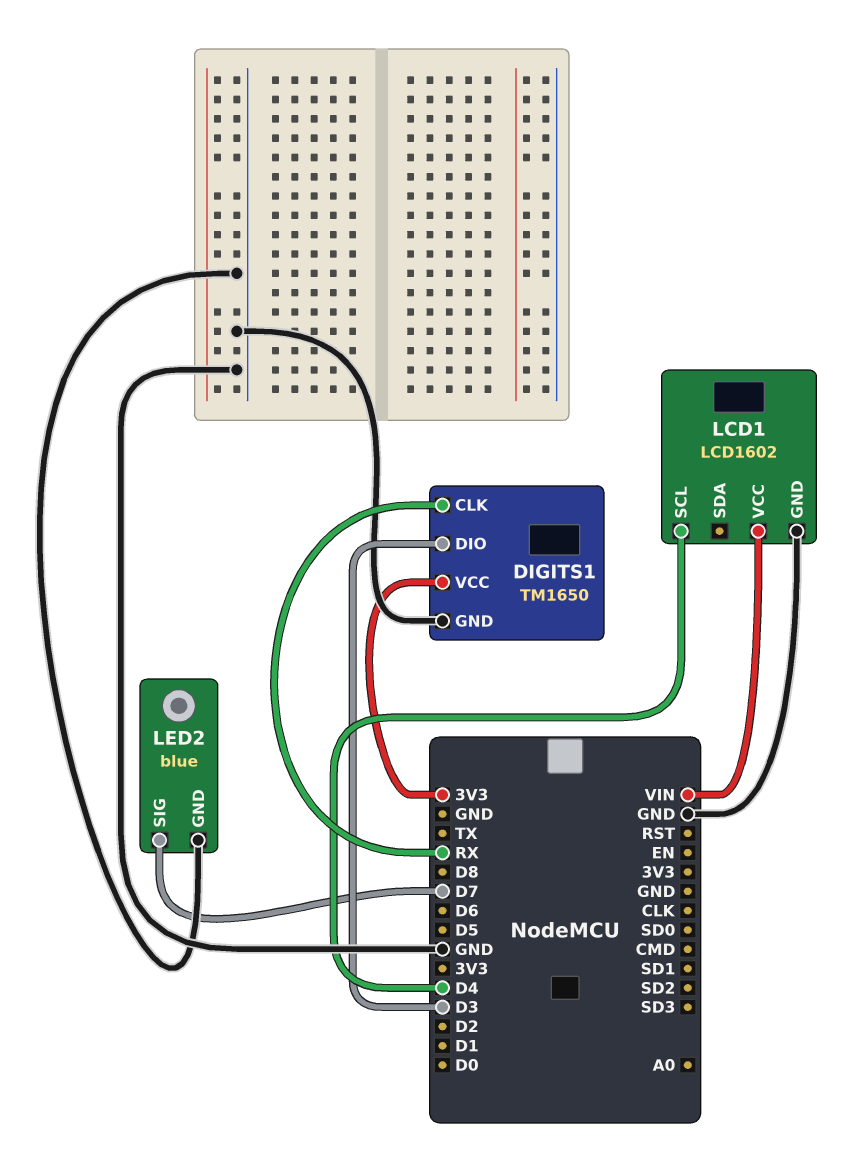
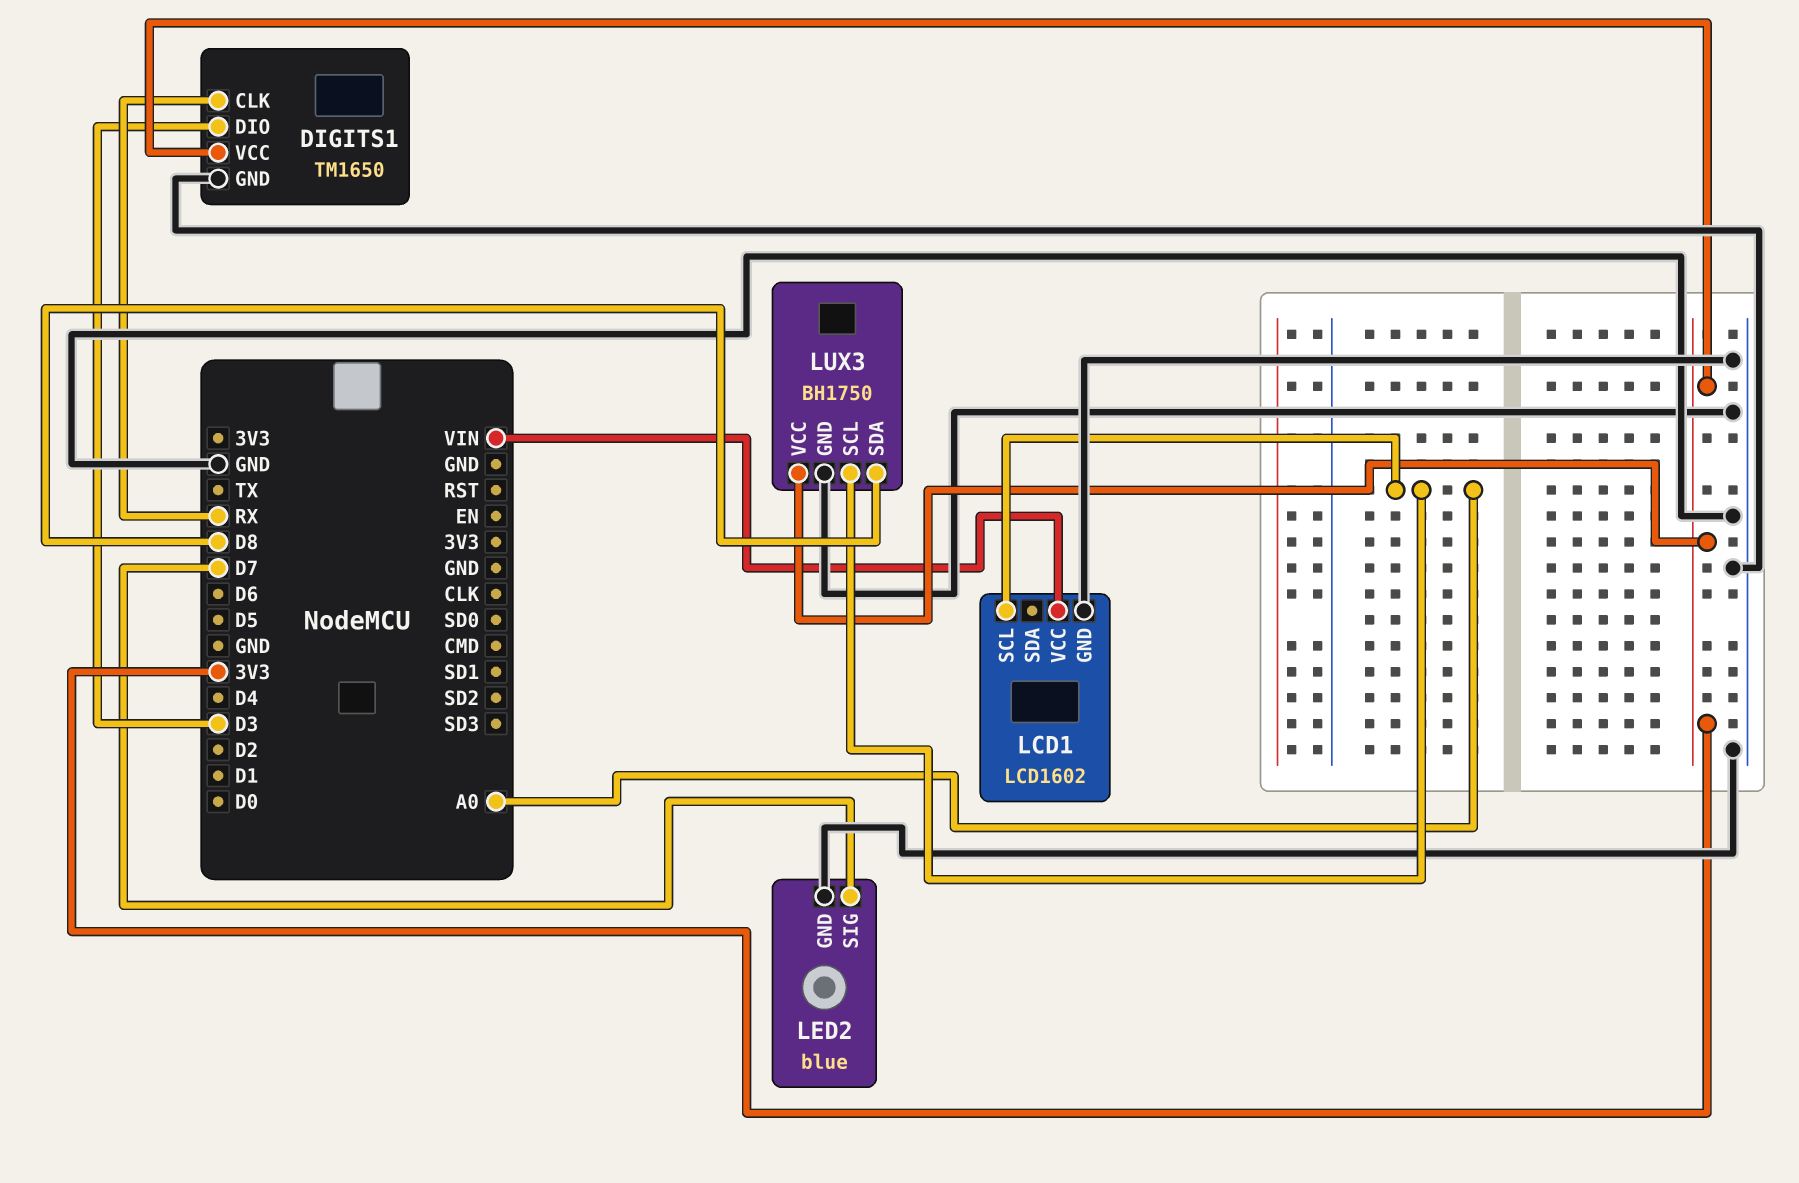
LCD1 pin SCL: D4 -> A0
LUX3: none -> BH1750
LUX3 pin GND: none -> GND
LUX3 pin SCL: none -> A0
LUX3 pin SDA: none -> D8
LUX3 pin VCC: none -> 3V3

